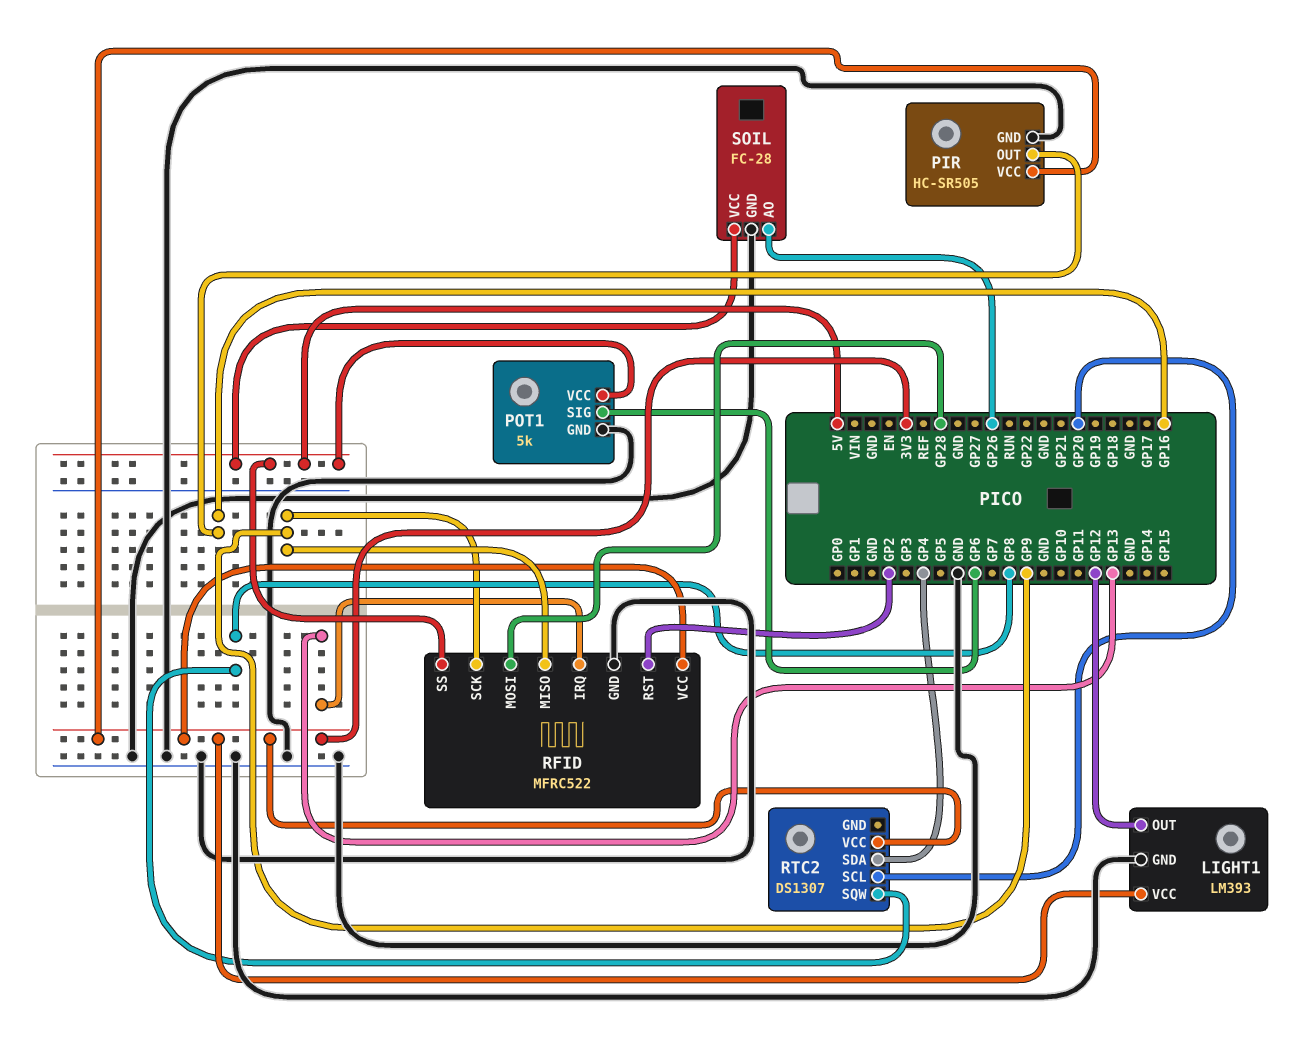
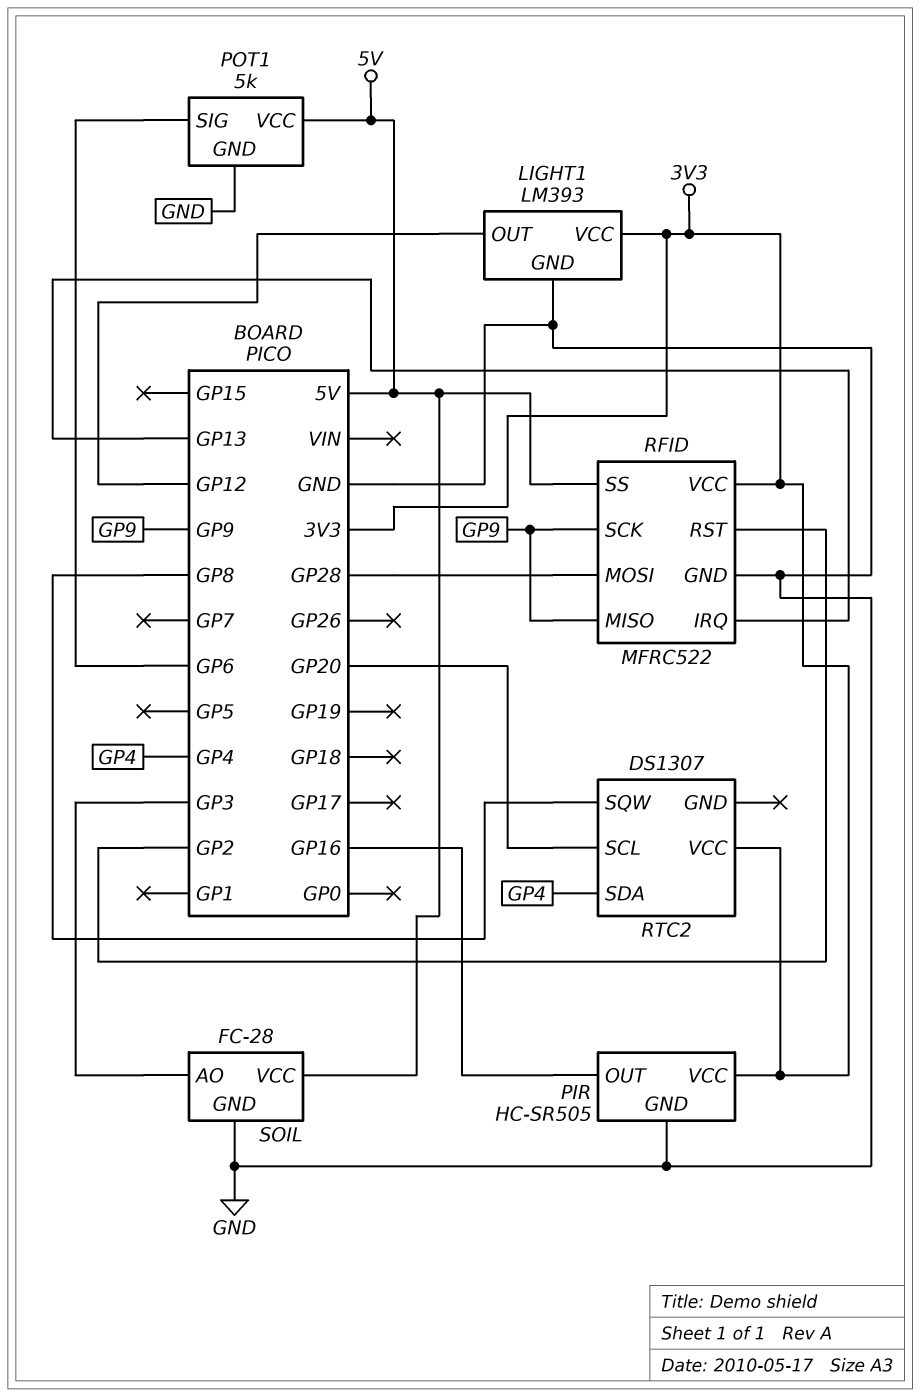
SOIL pin AO: GP26 -> GP3

